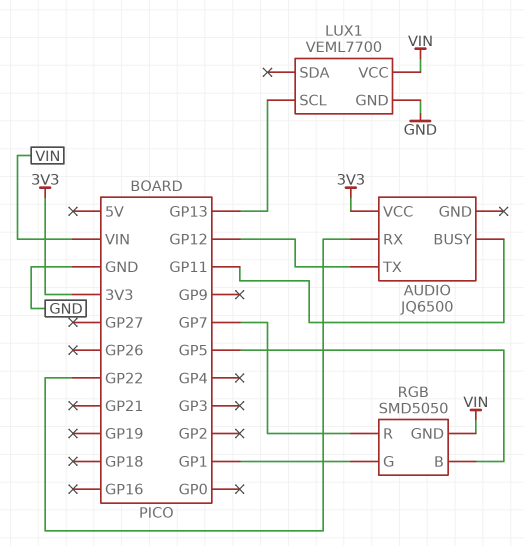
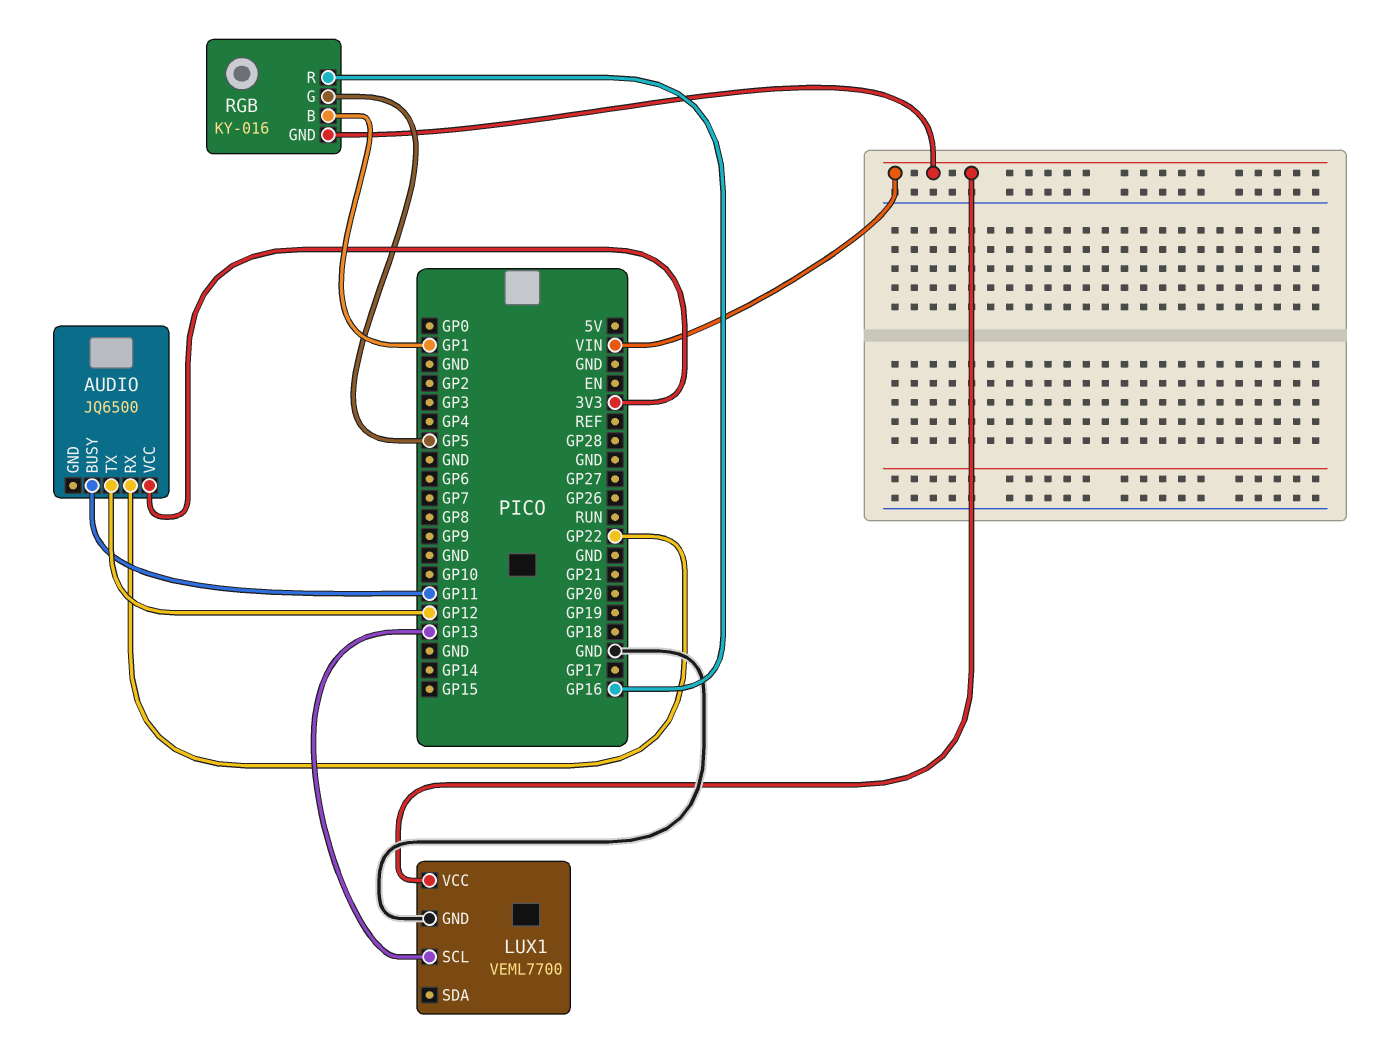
RGB: SMD5050 -> KY-016
RGB pin B: GP5 -> GP1
RGB pin G: GP1 -> GP5
RGB pin R: GP7 -> GP16

